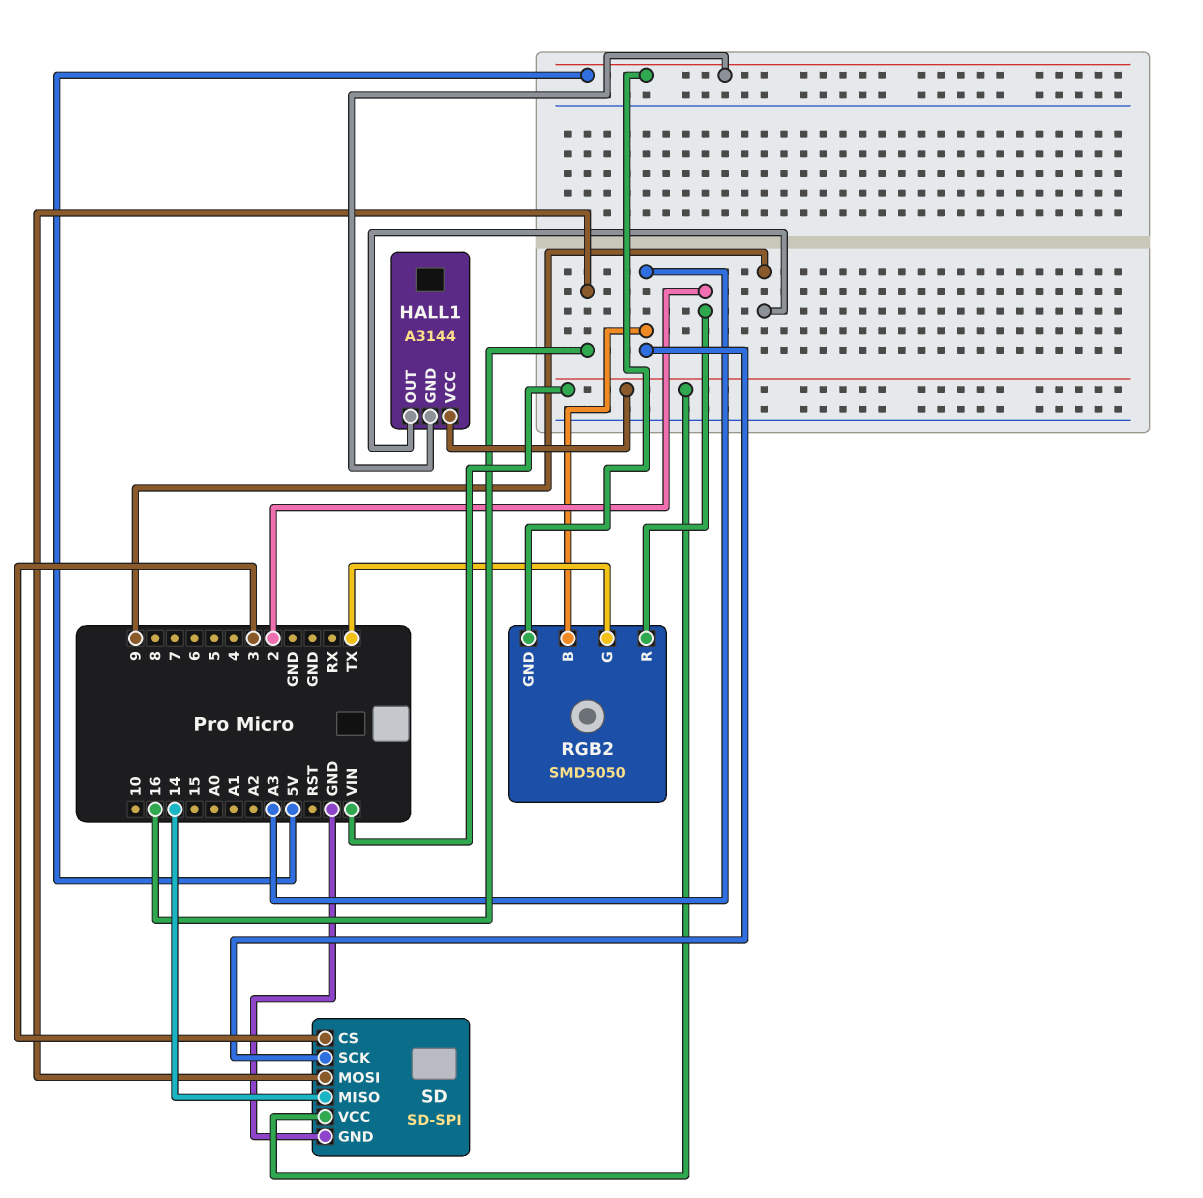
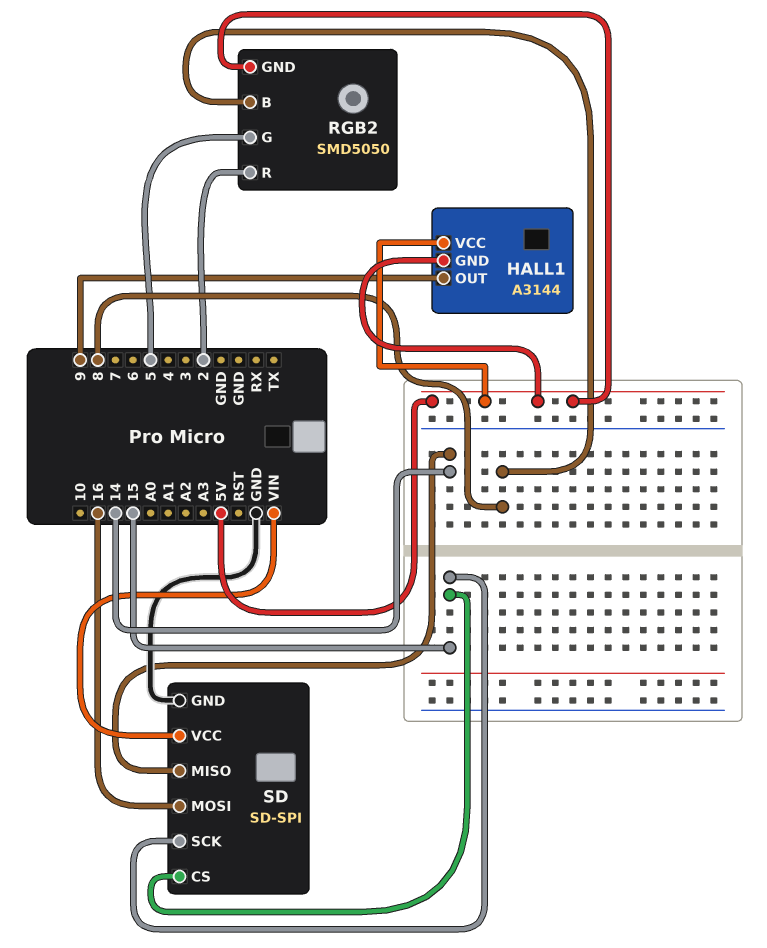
HALL1 pin VCC: VIN -> 5V
RGB2 pin B: A3 -> 8
RGB2 pin G: TX -> 5
SD pin CS: 3 -> 15
SD pin SCK: A3 -> 15

